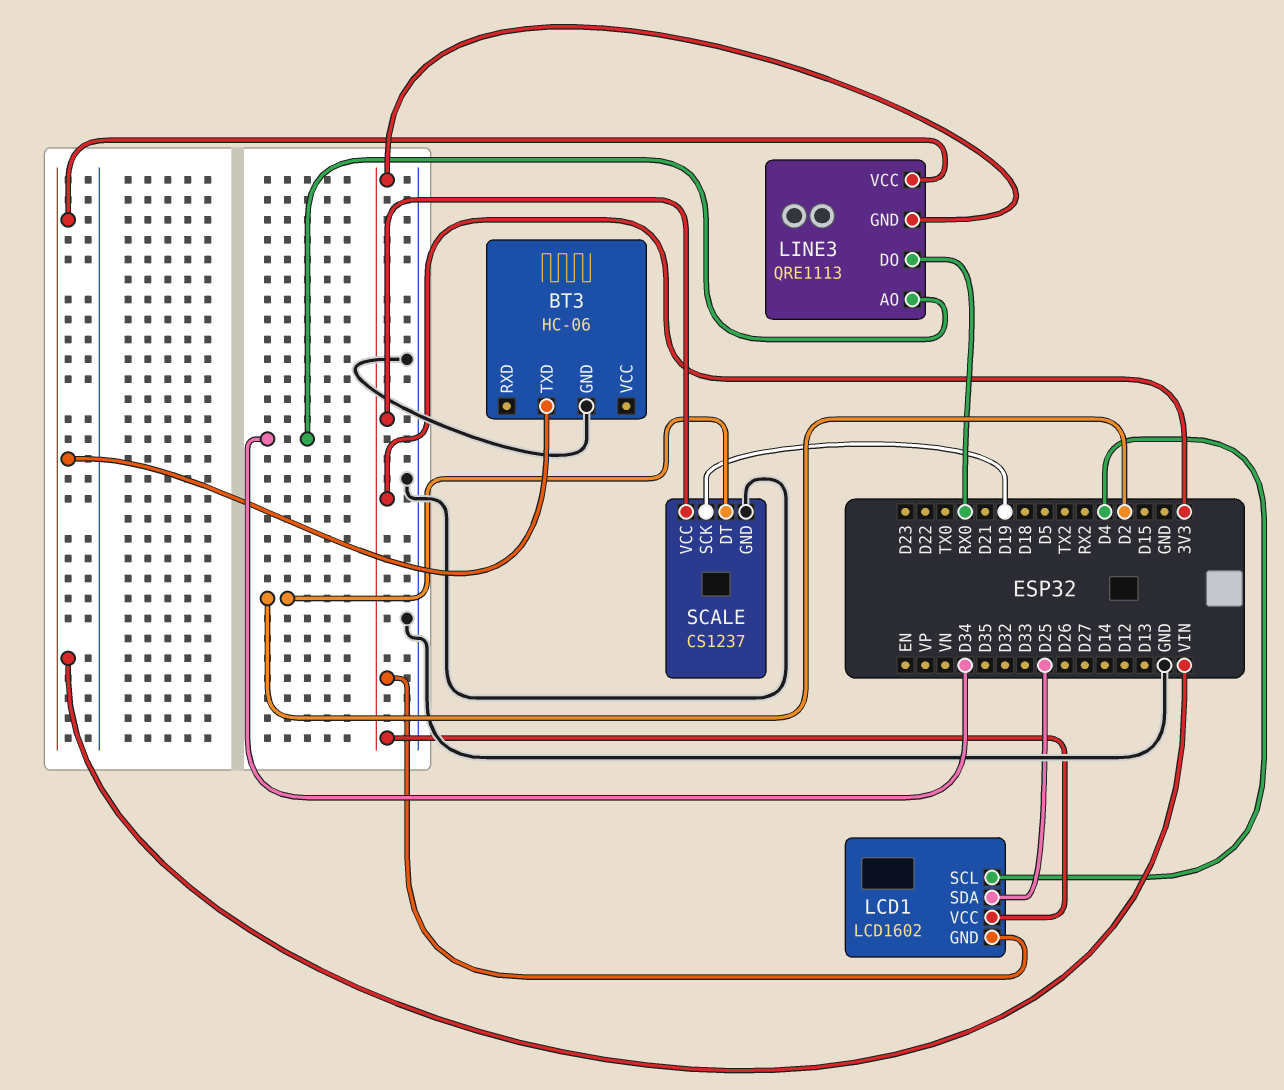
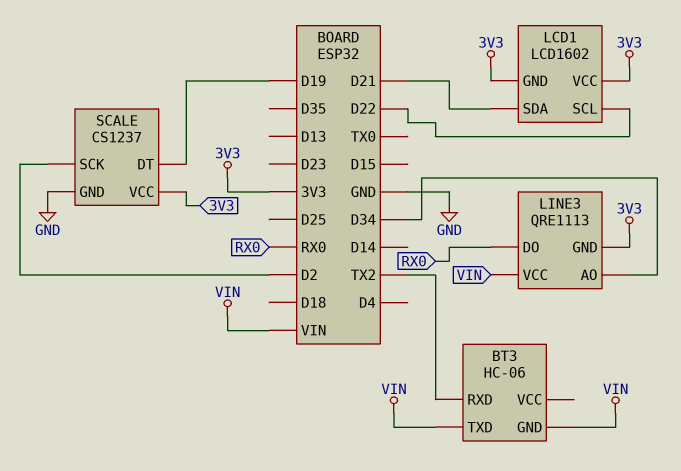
BT3 pin GND: GND -> VIN
BT3 pin RXD: none -> TX2
LCD1 pin SCL: D4 -> D22
LCD1 pin SDA: D25 -> D21
SCALE pin DT: D2 -> D19
SCALE pin SCK: D19 -> D2

